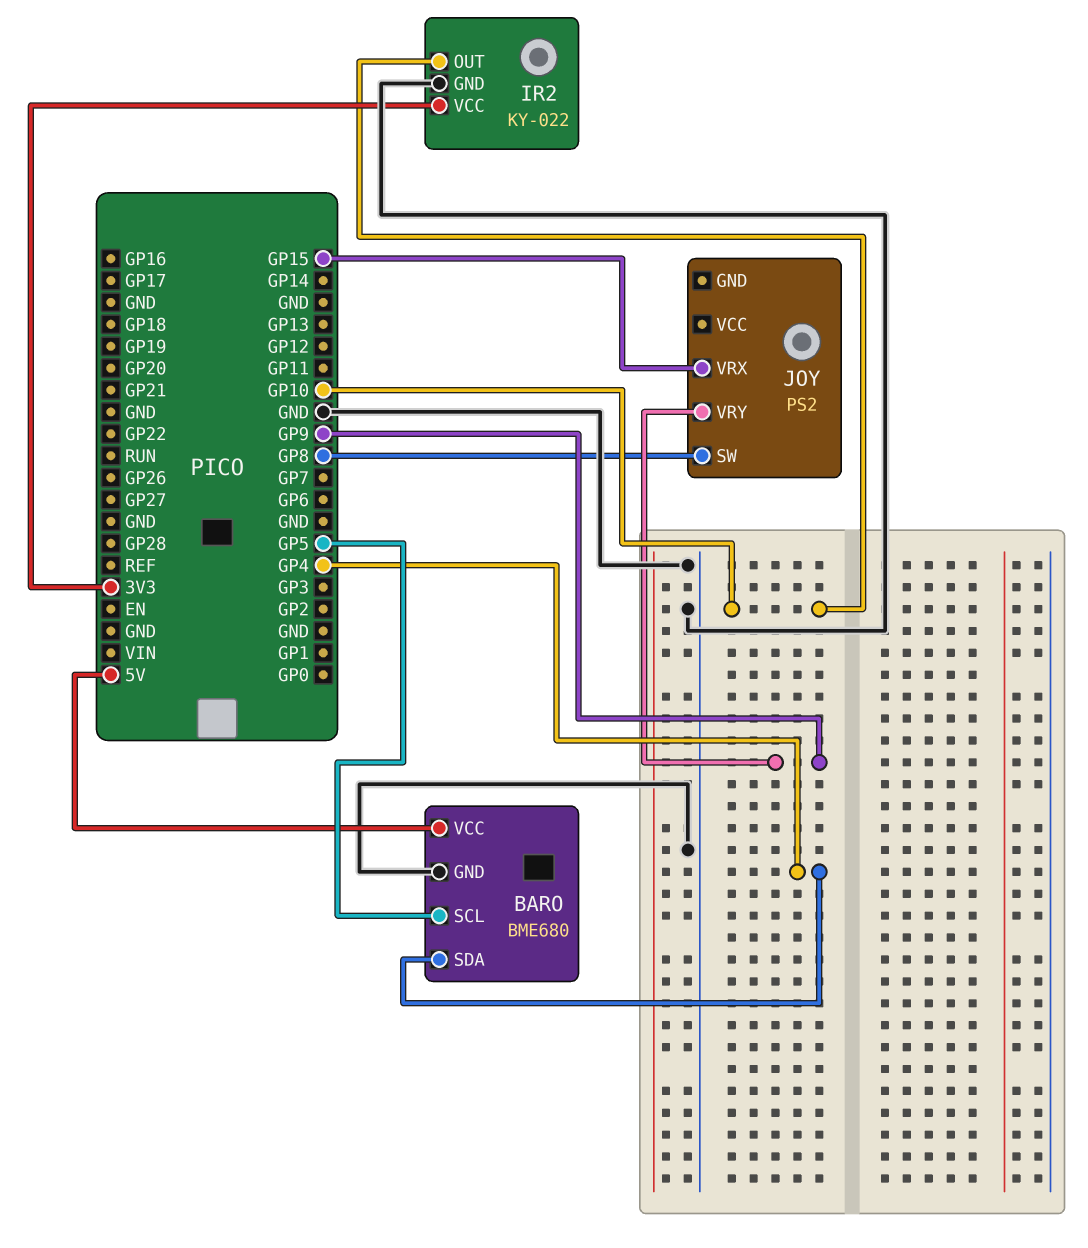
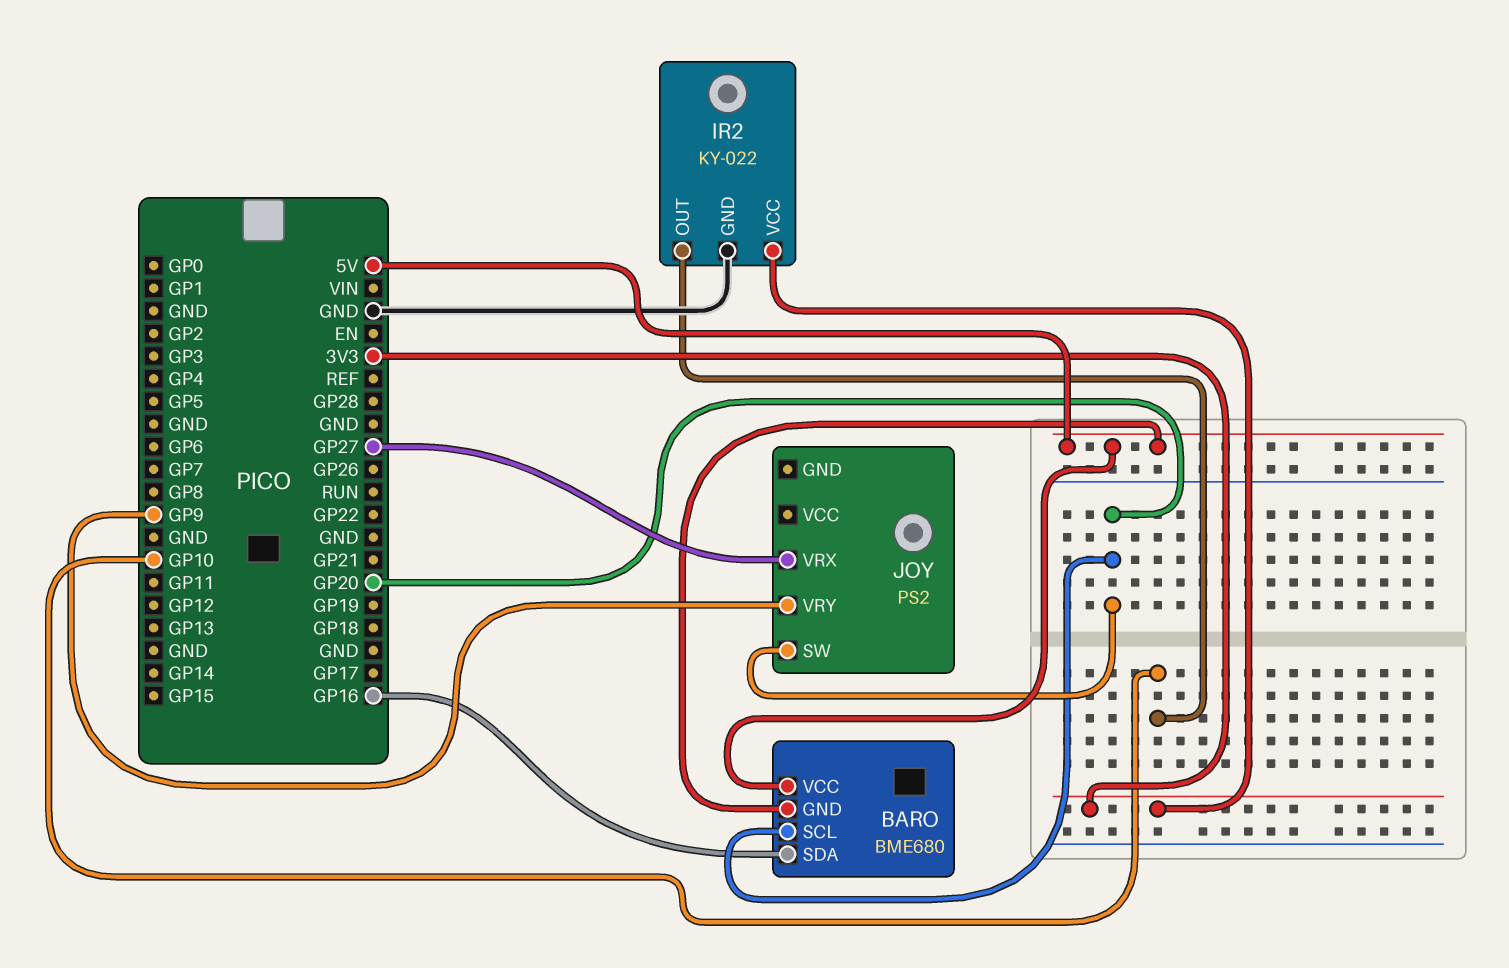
BARO pin GND: GND -> 5V
BARO pin SCL: GP5 -> GP20
BARO pin SDA: GP4 -> GP16
JOY pin SW: GP8 -> GP20
JOY pin VRX: GP15 -> GP27

